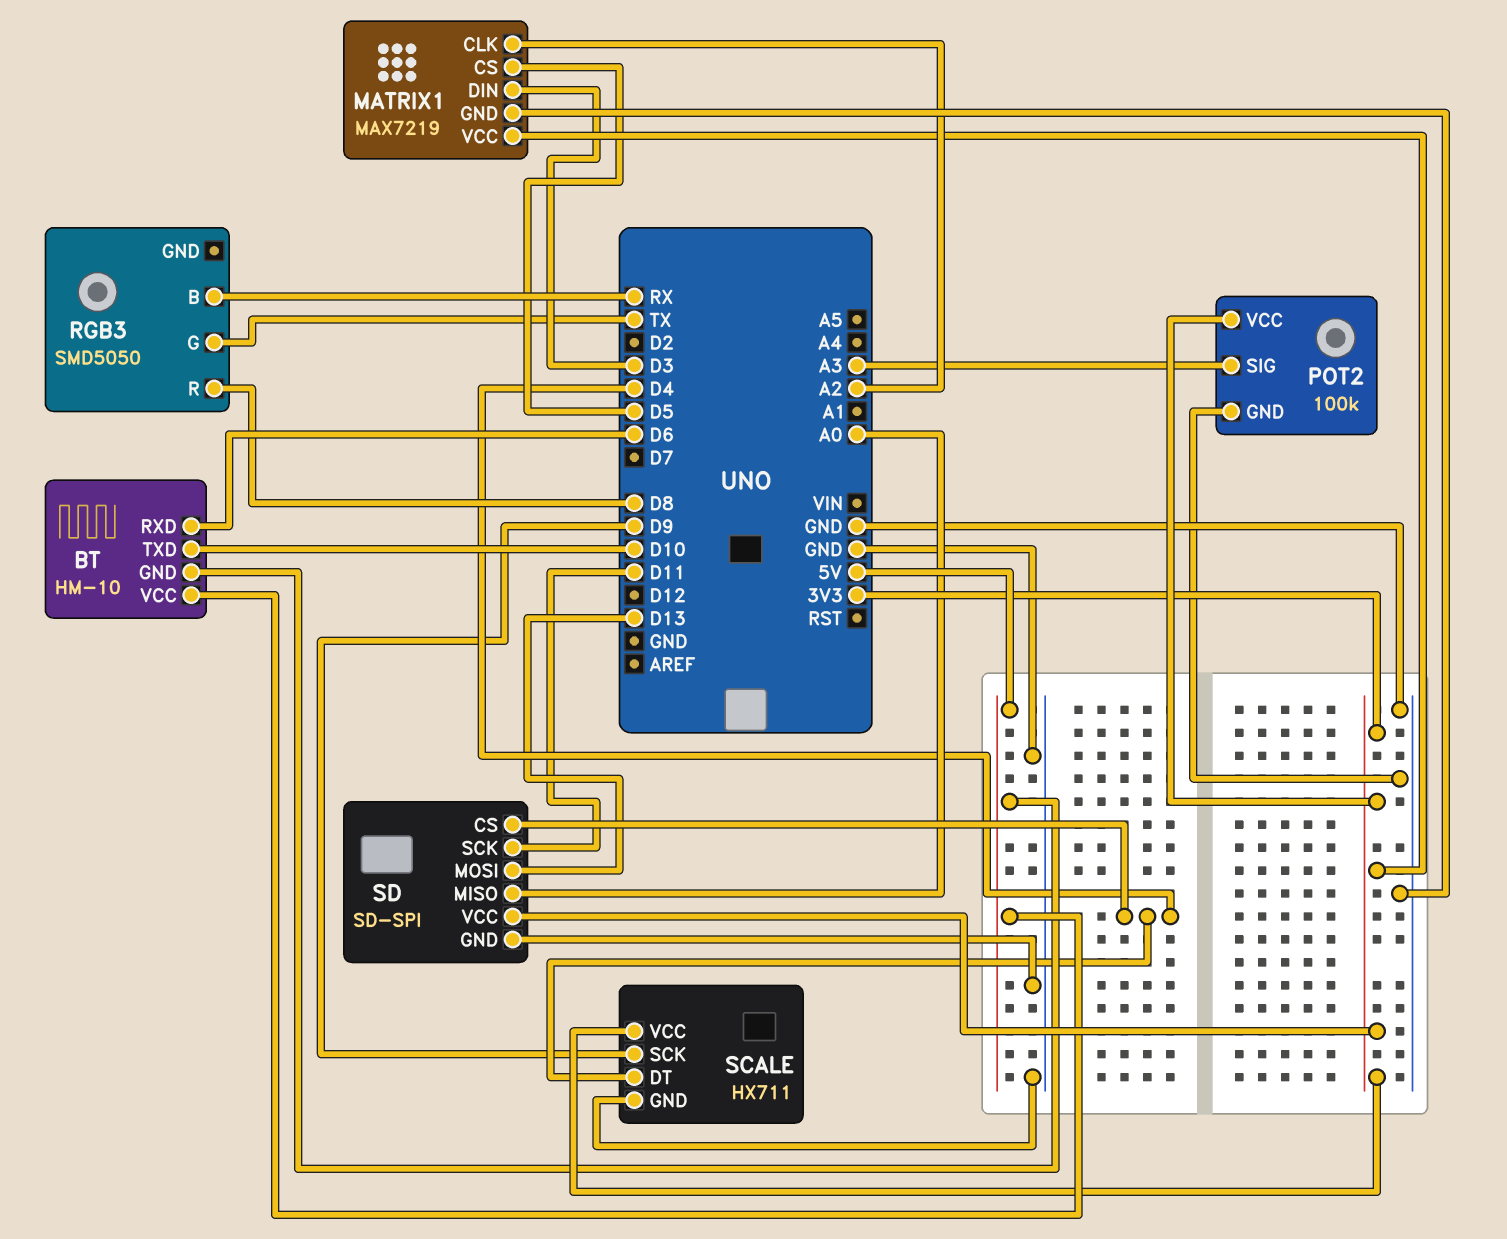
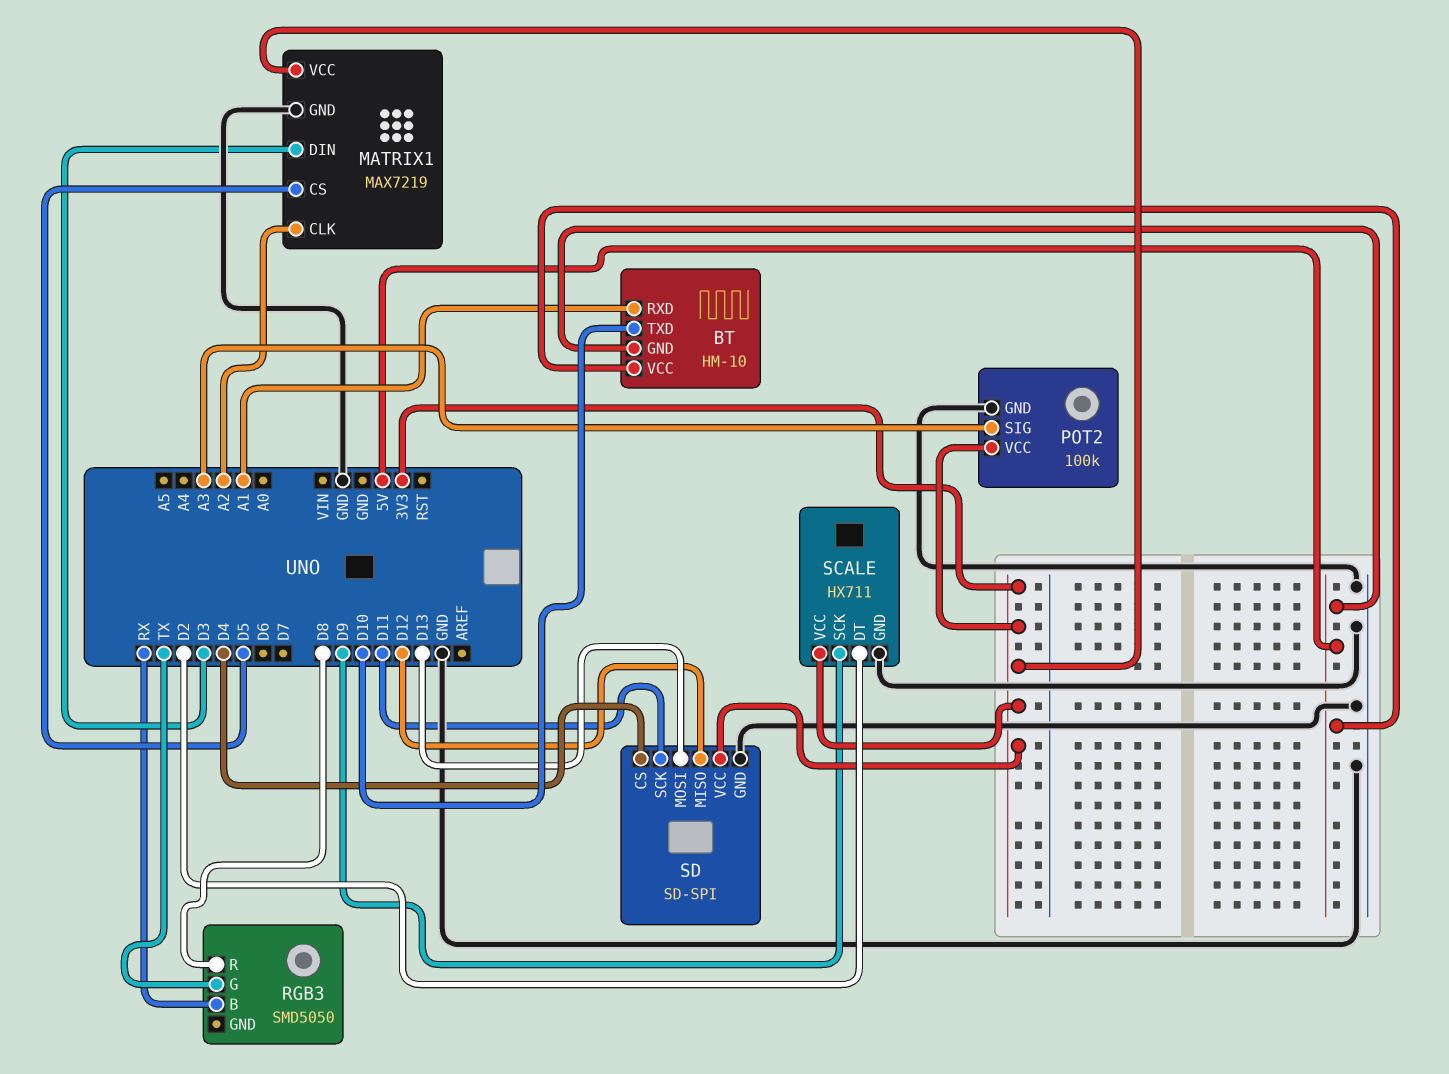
BT pin RXD: D6 -> A1
SCALE pin DT: D4 -> D2
SD pin MISO: A0 -> D12

